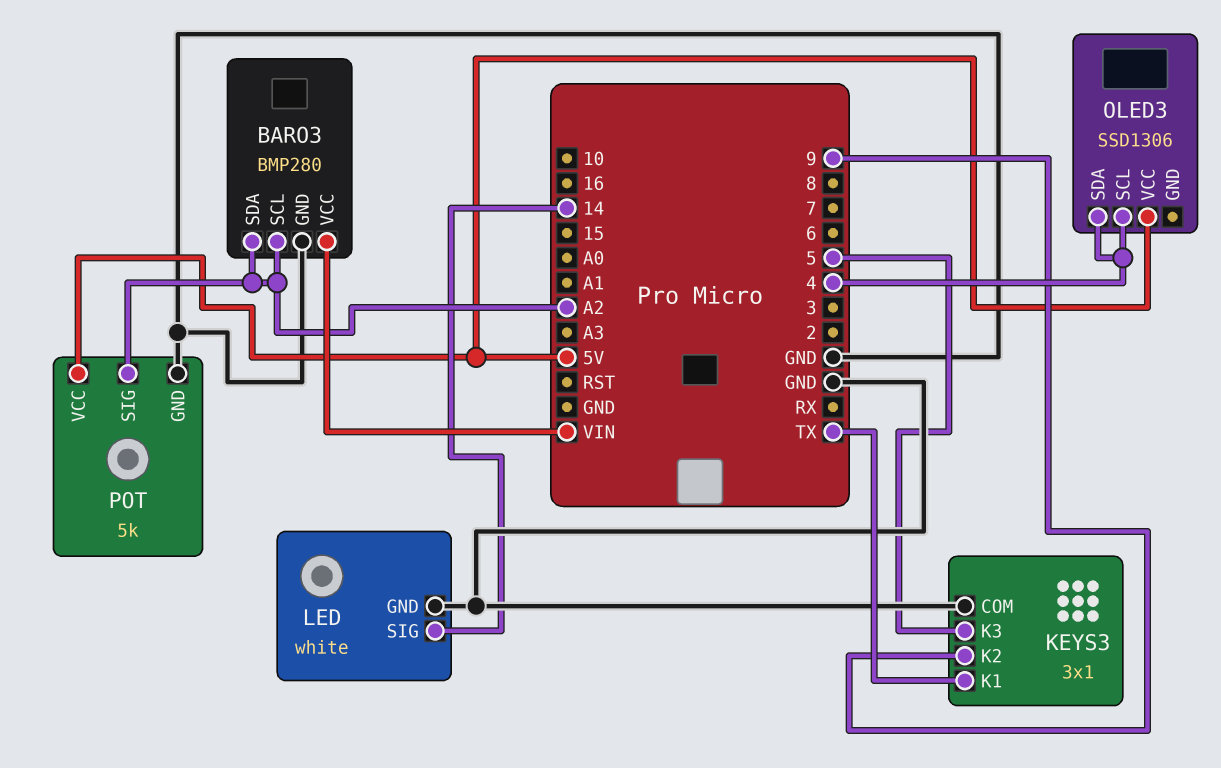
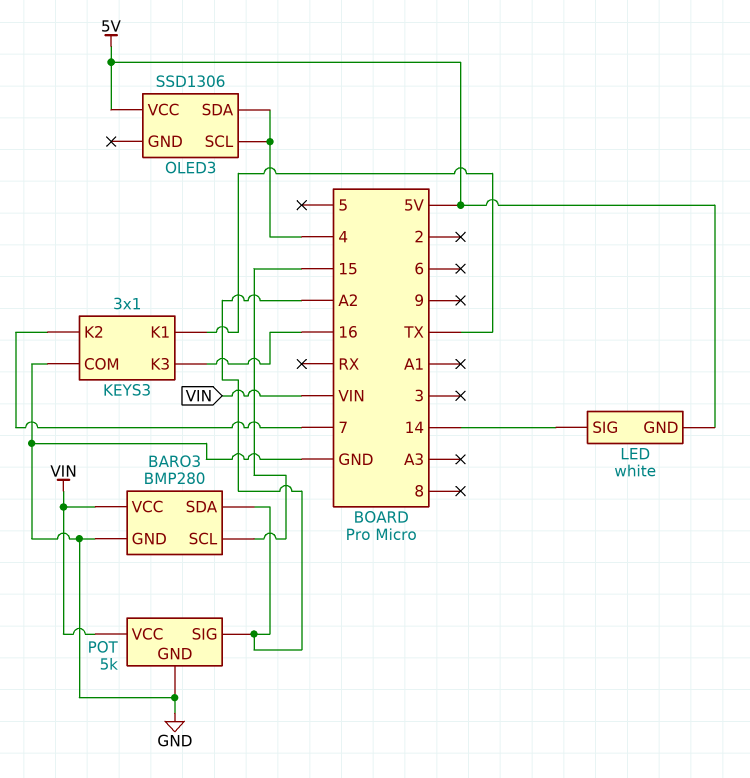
BARO3 pin SCL: A2 -> 15
KEYS3 pin K2: 9 -> 7
KEYS3 pin K3: 5 -> 16
LED pin GND: GND -> 5V
POT pin VCC: 5V -> VIN

